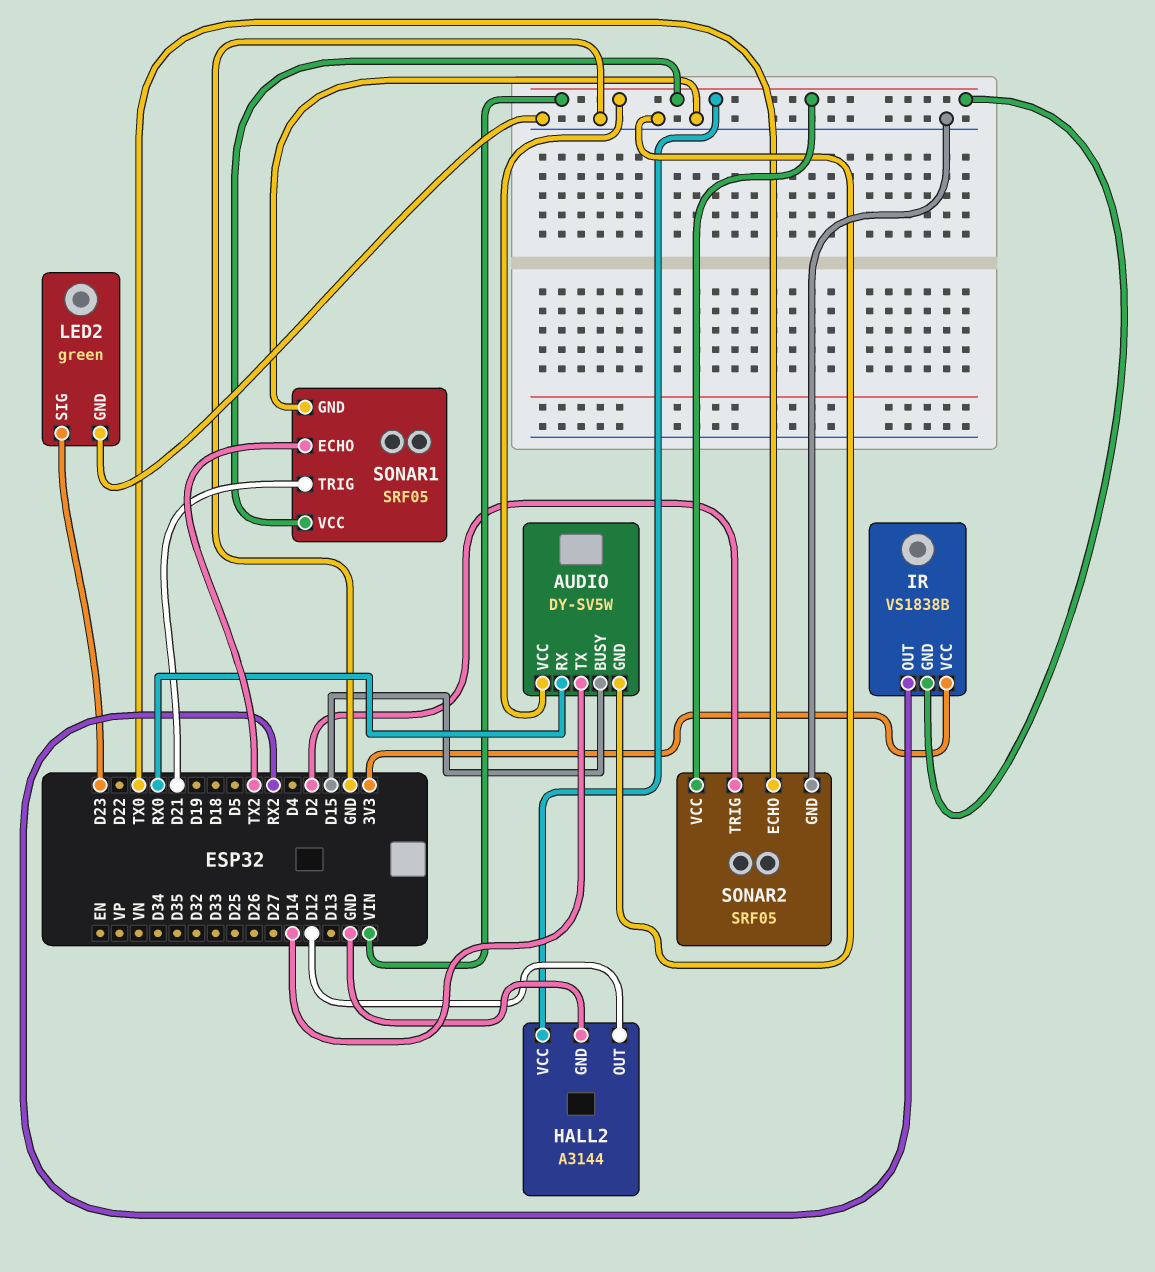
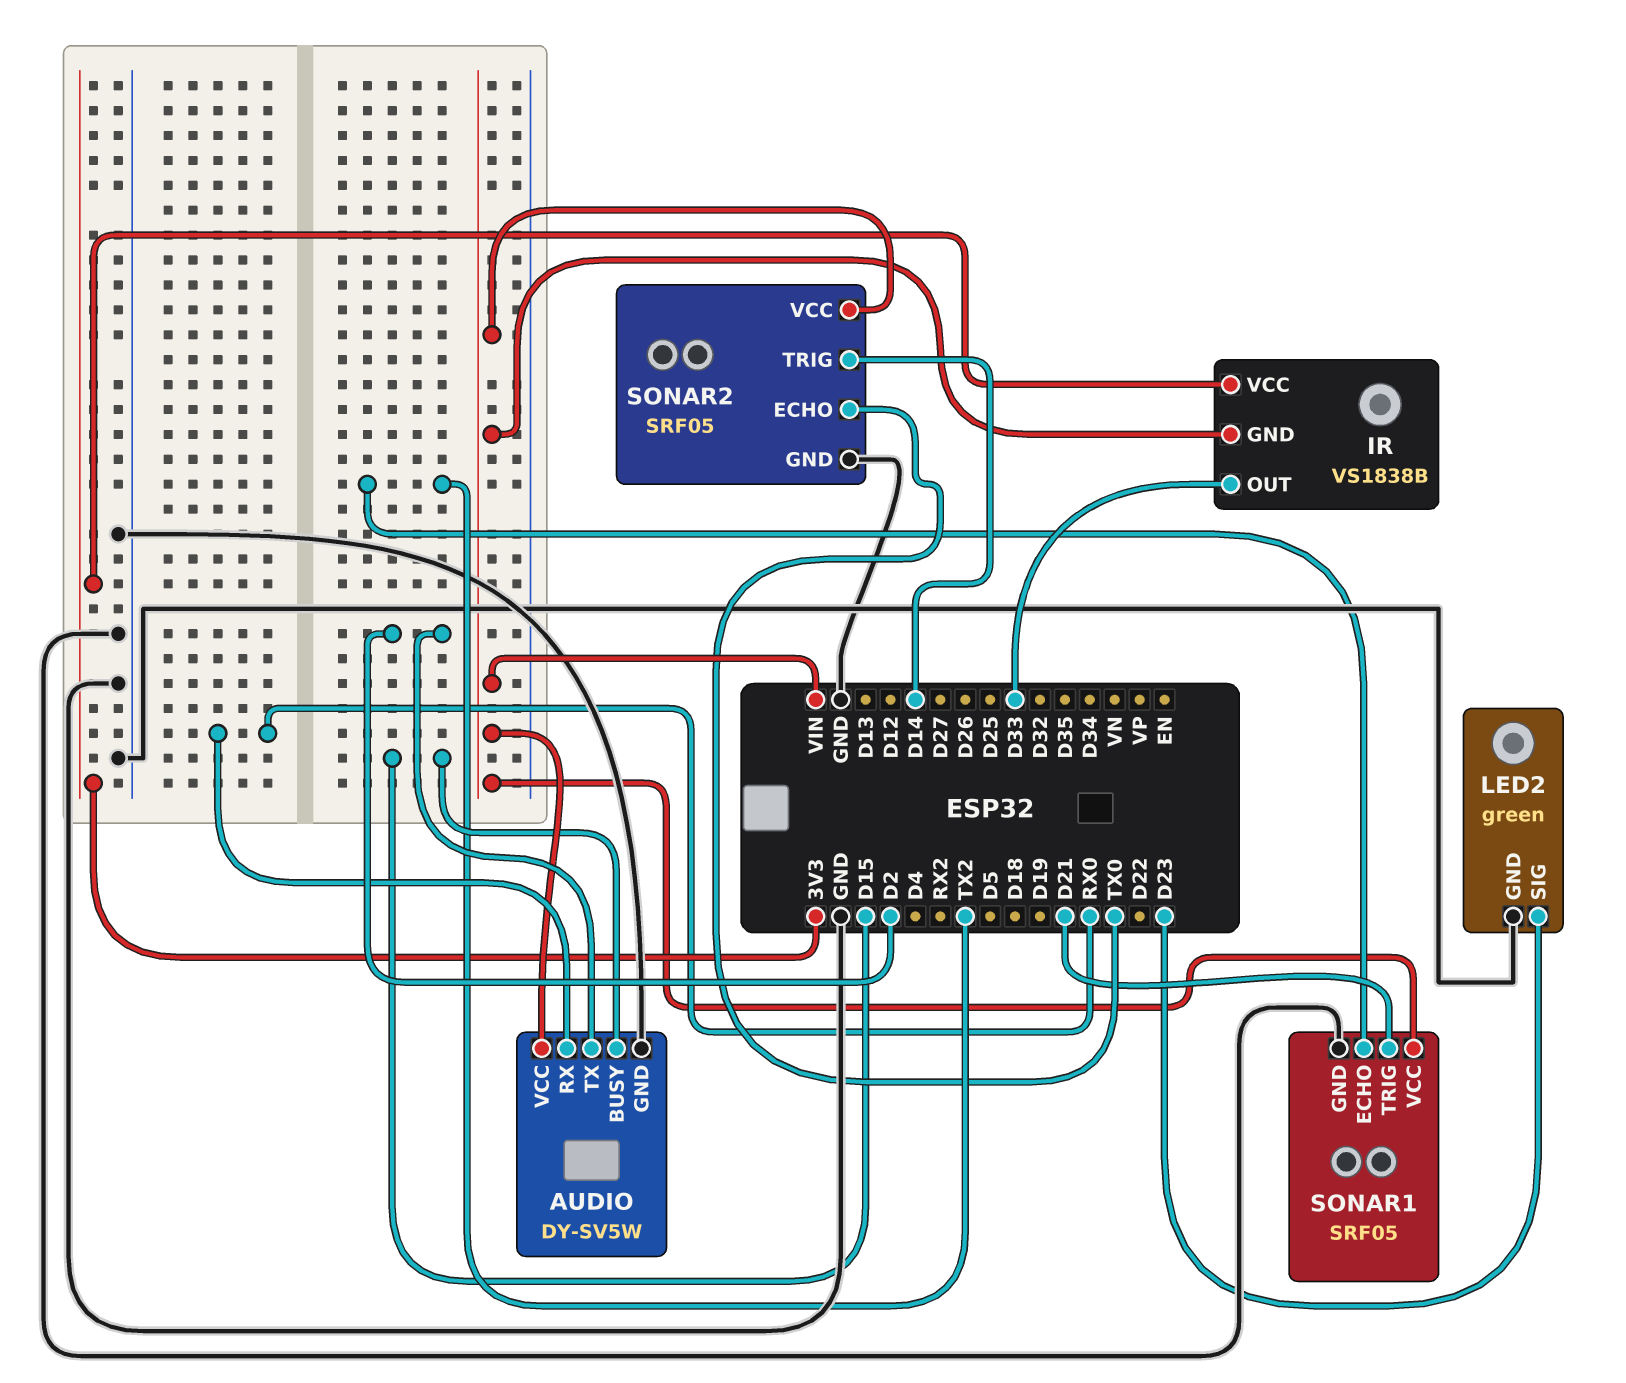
AUDIO pin TX: D14 -> D2
HALL2: A3144 -> none
HALL2 pin GND: GND -> none
HALL2 pin OUT: D12 -> none
HALL2 pin VCC: VIN -> none
IR pin OUT: RX2 -> D33
SONAR2 pin TRIG: D2 -> D14

